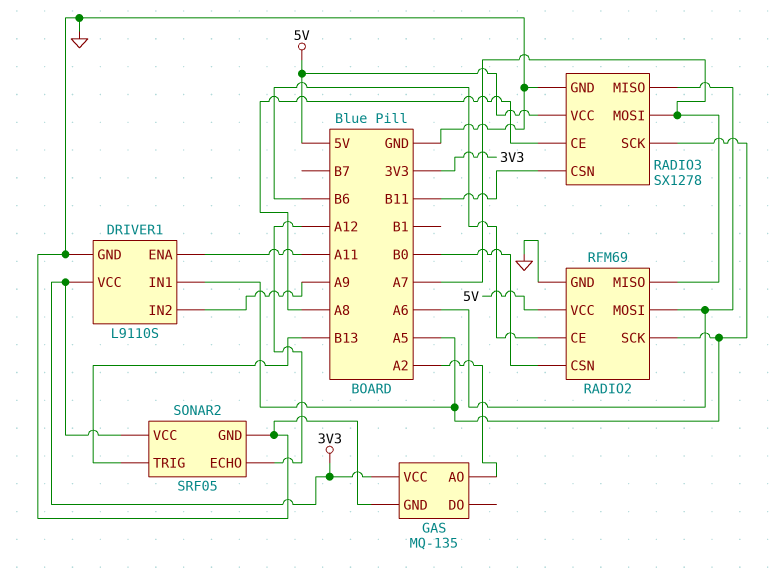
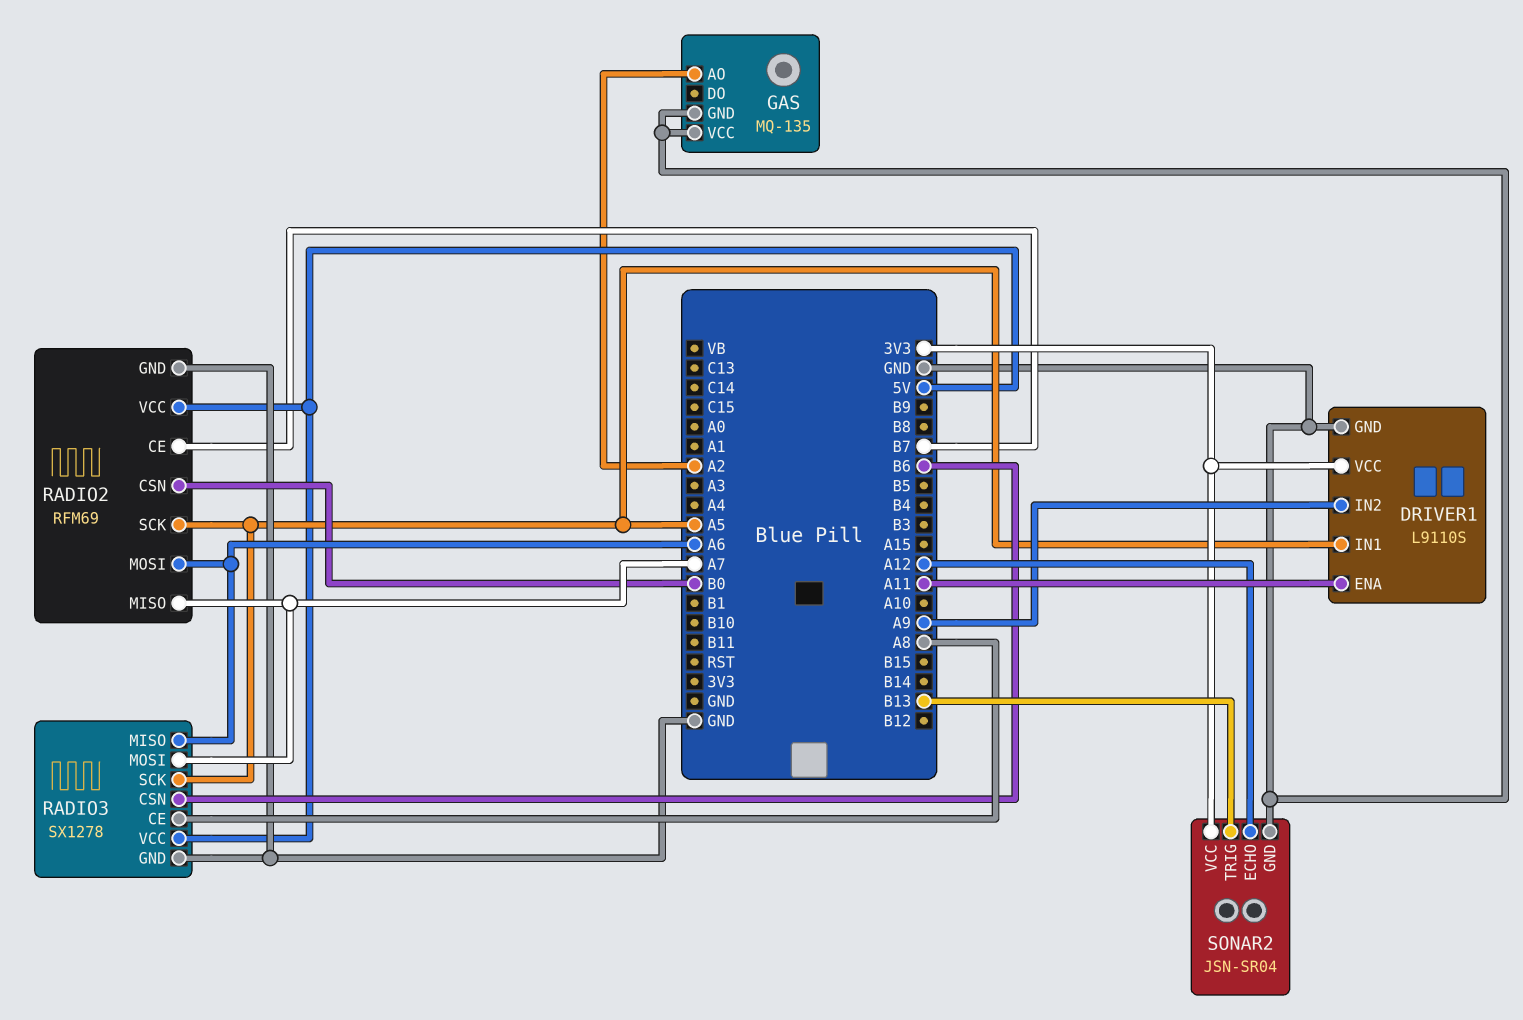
GAS pin VCC: 3V3 -> GND
RADIO2 pin CE: B6 -> B7
RADIO3 pin CSN: B11 -> B6
SONAR2: SRF05 -> JSN-SR04

